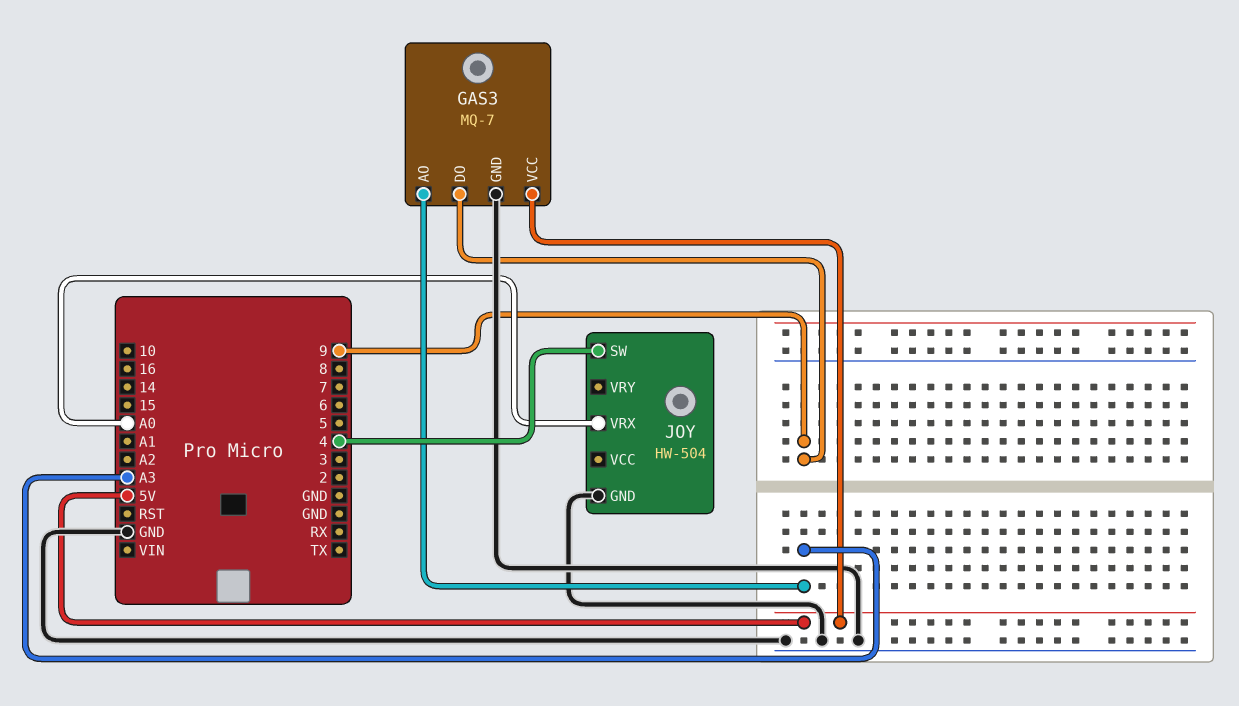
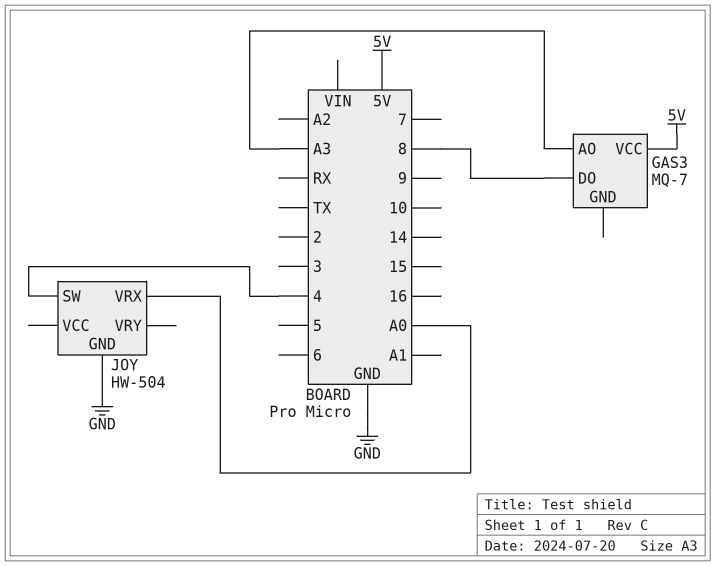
GAS3 pin DO: 9 -> 8
GAS3 pin GND: GND -> none

